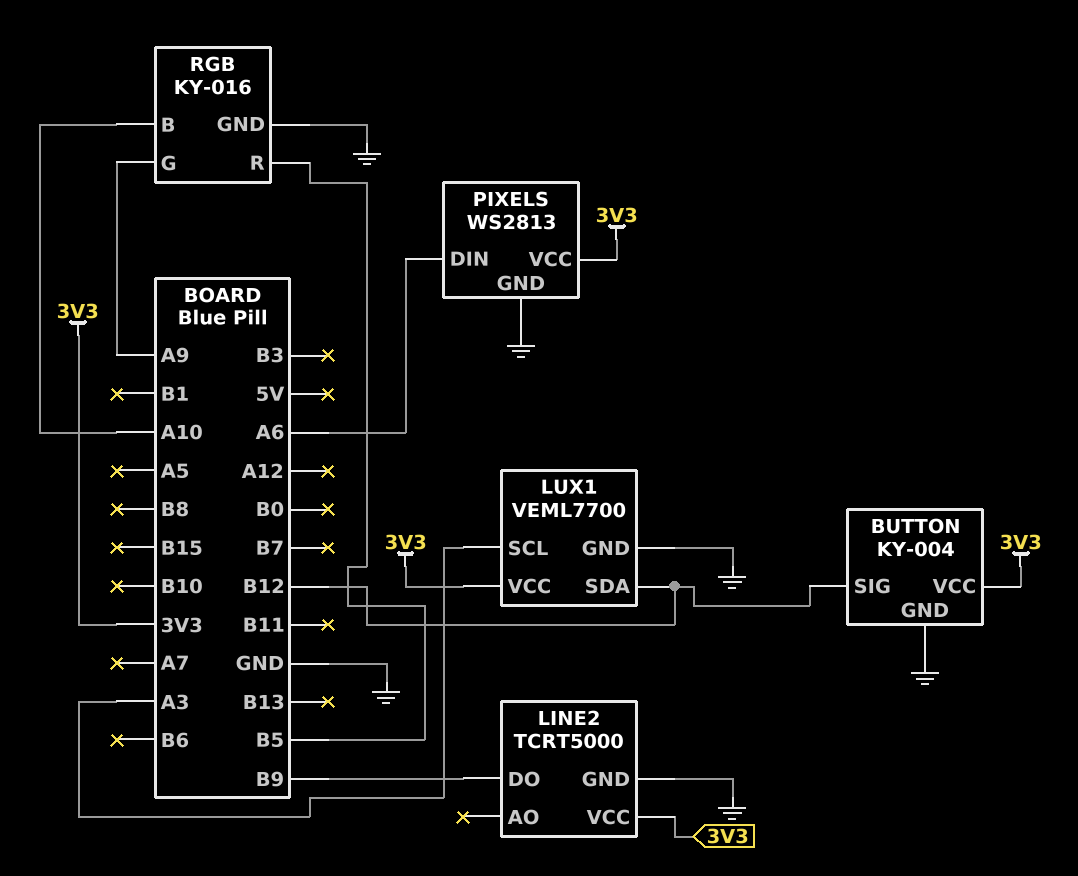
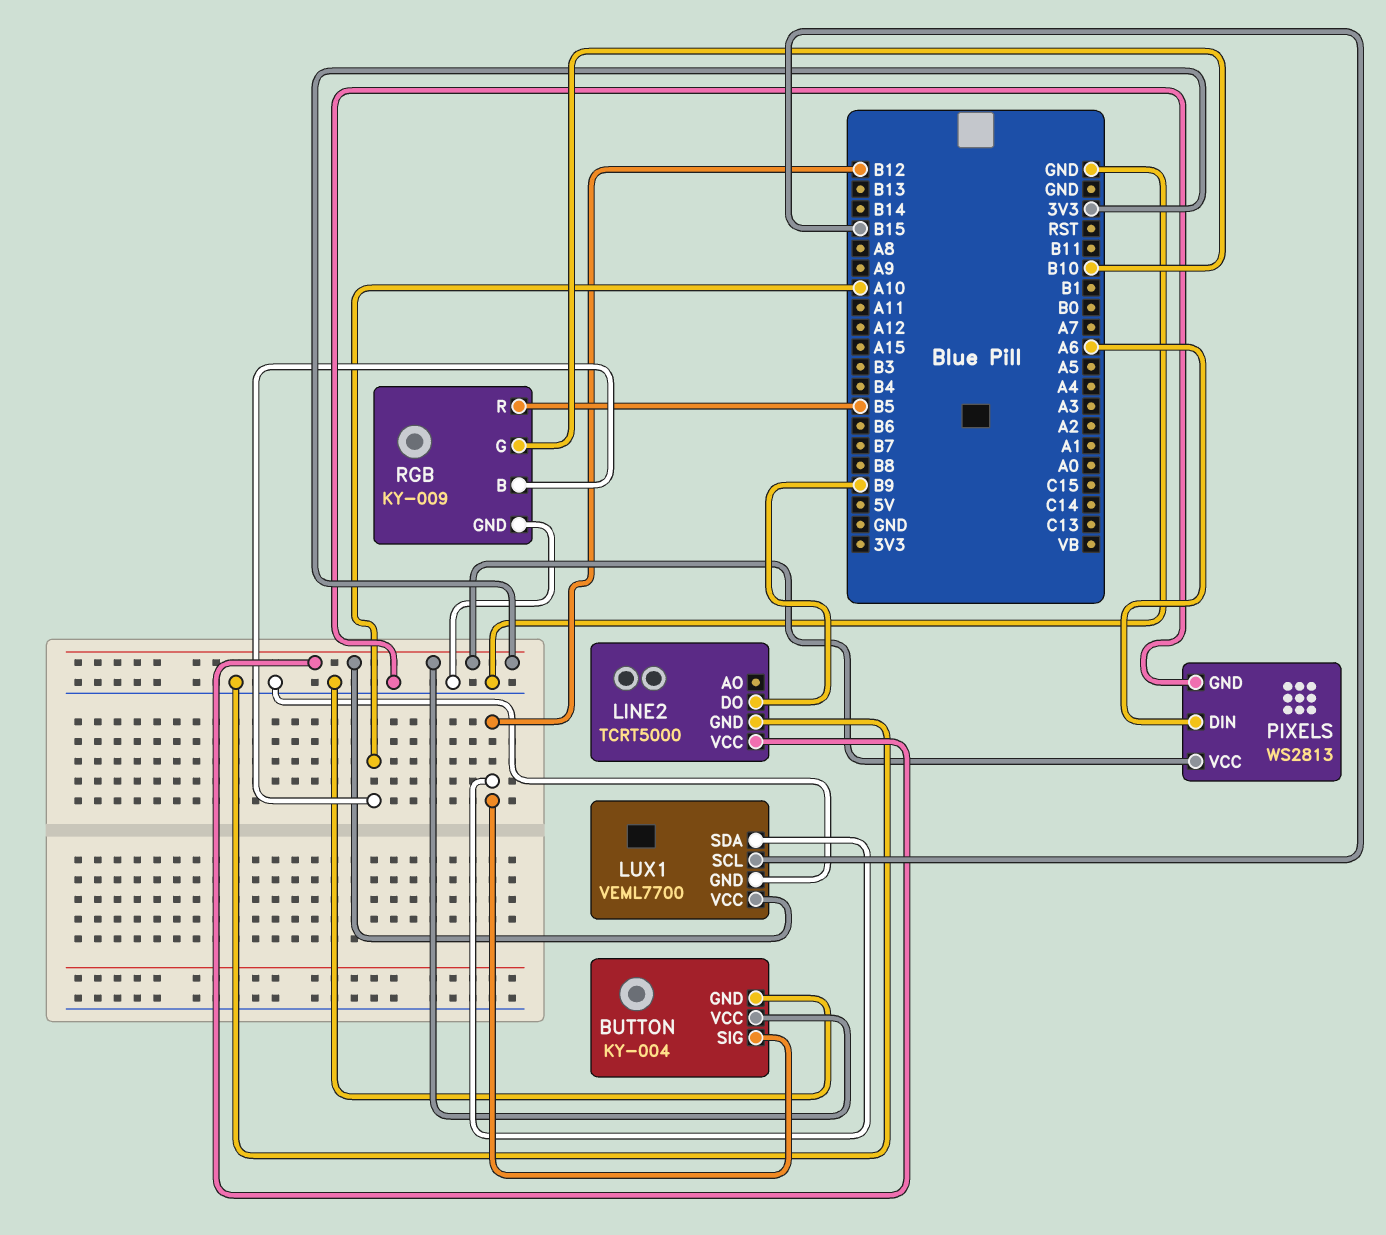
LUX1 pin SCL: A3 -> B15
RGB: KY-016 -> KY-009
RGB pin G: A9 -> B10

